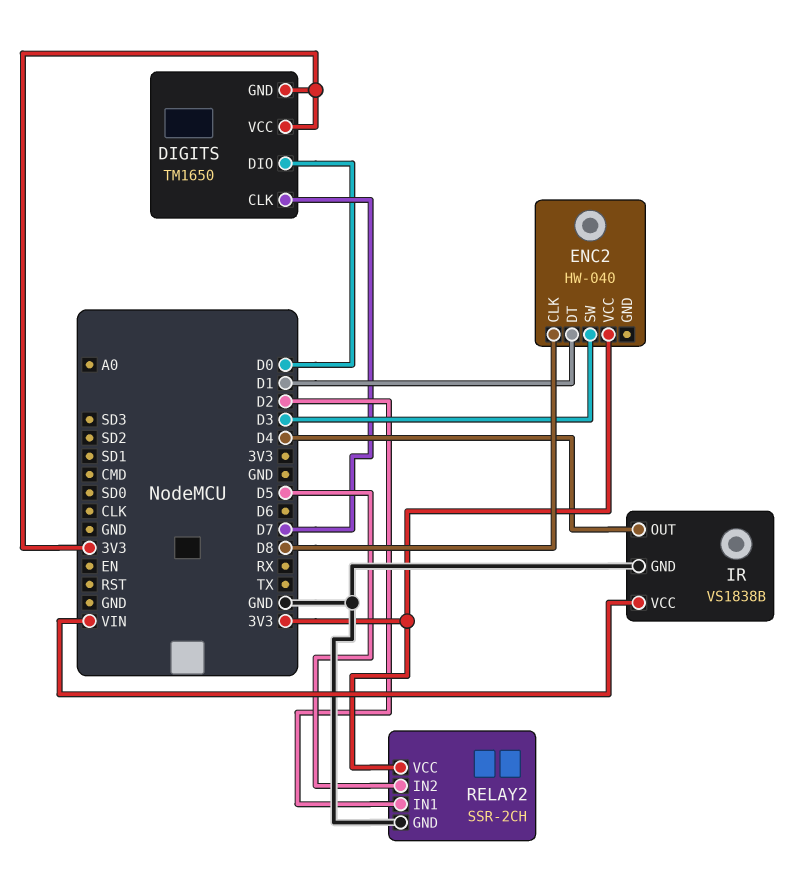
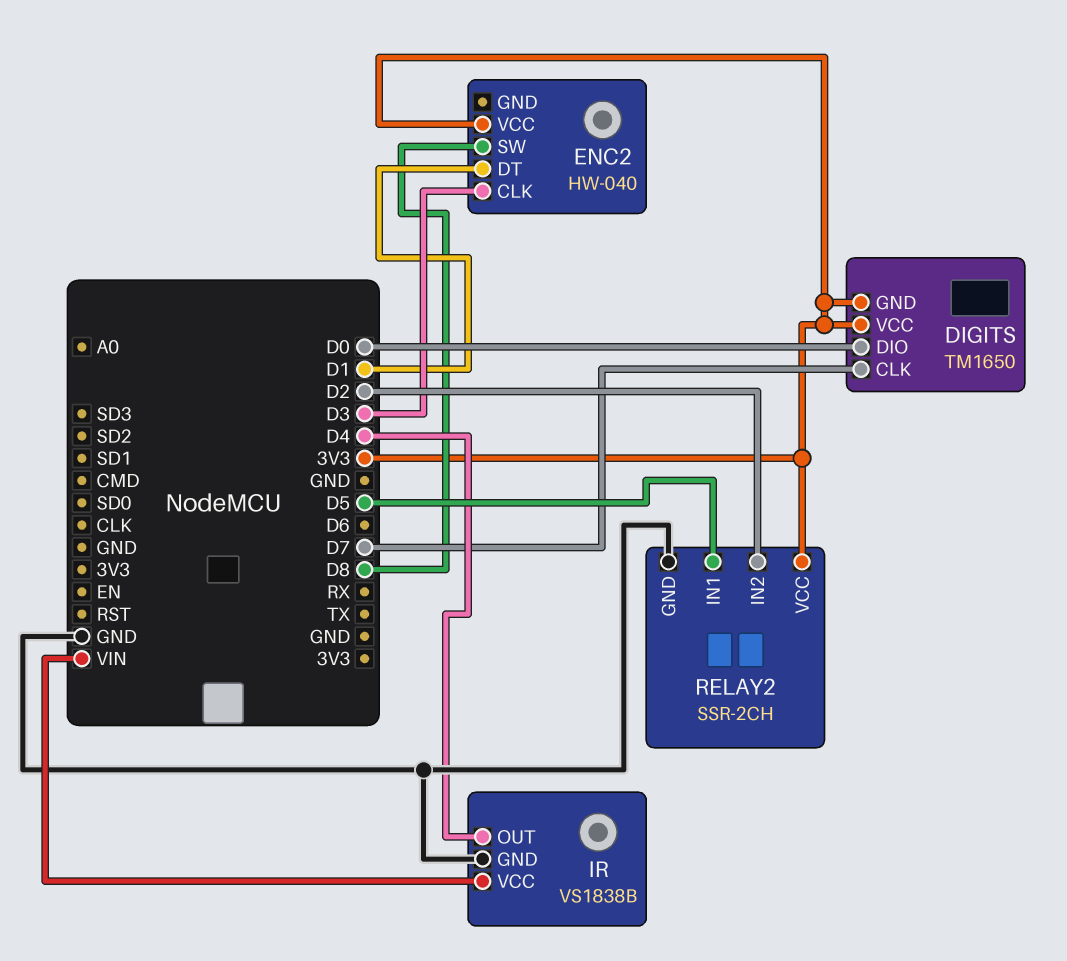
ENC2 pin CLK: D8 -> D3
ENC2 pin SW: D3 -> D8
RELAY2 pin IN1: D2 -> D5
RELAY2 pin IN2: D5 -> D2

